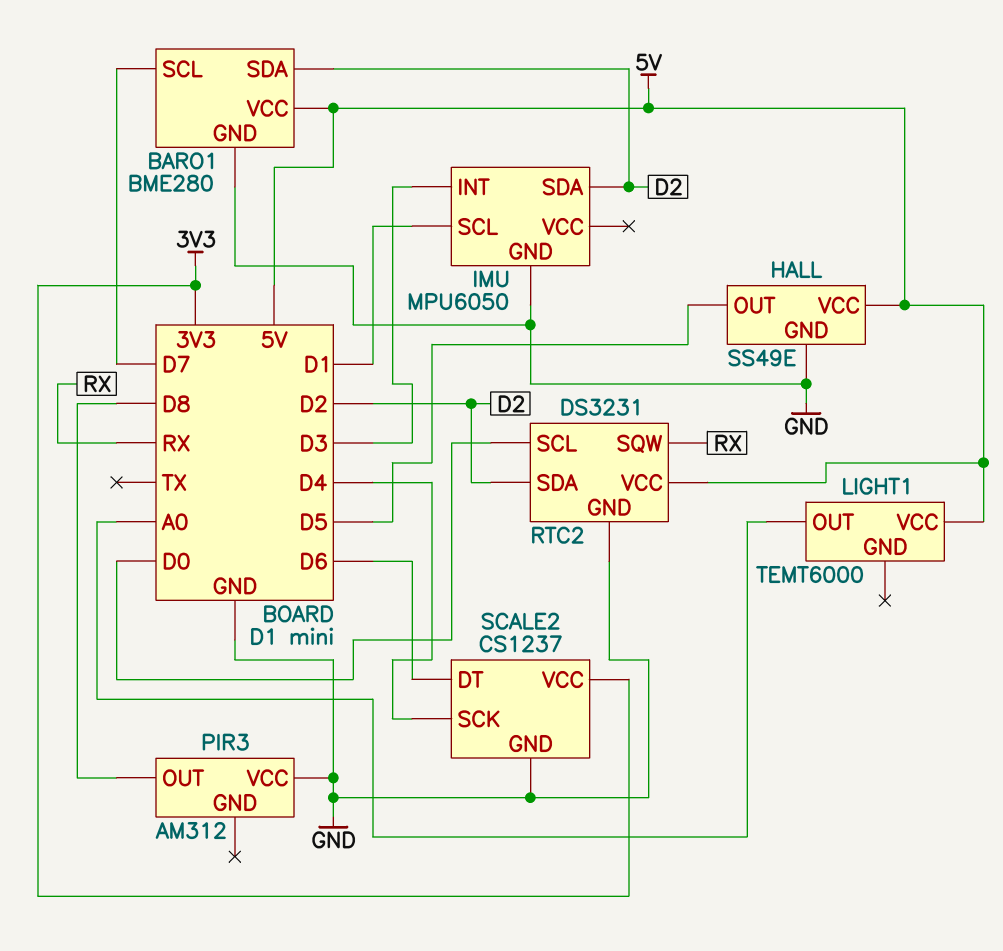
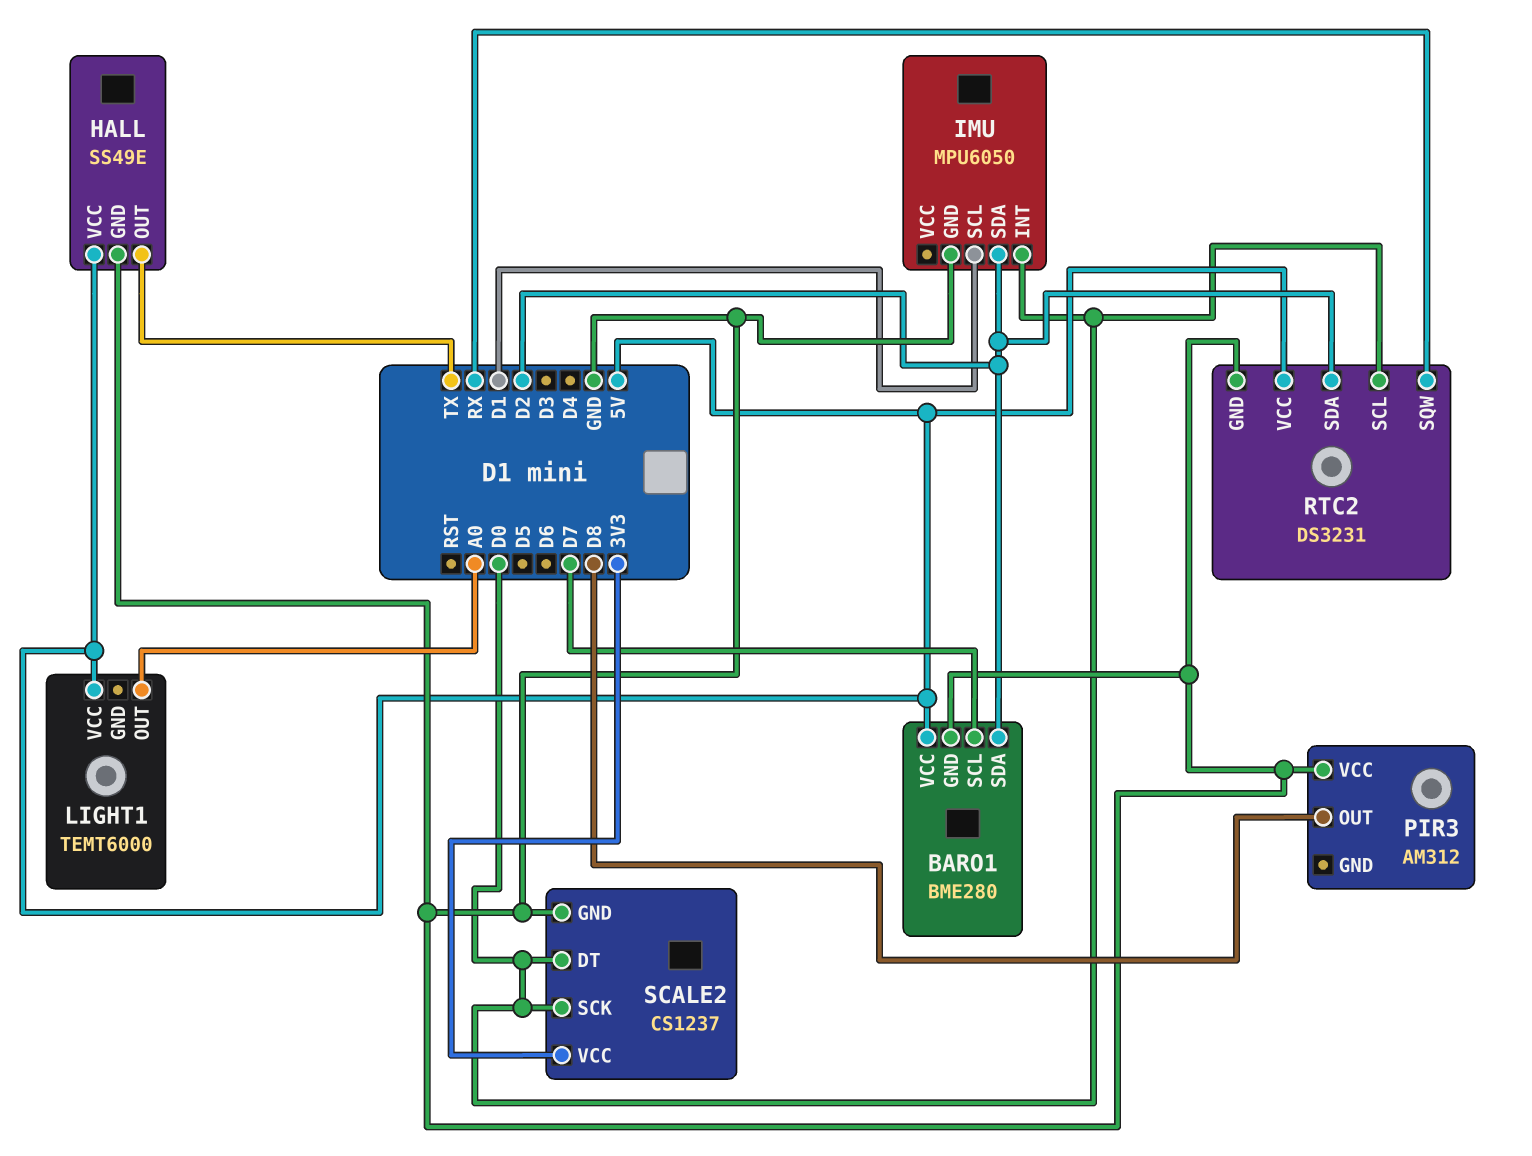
HALL pin OUT: D5 -> TX
IMU pin INT: D3 -> D0
SCALE2 pin DT: D6 -> D0
SCALE2 pin SCK: D4 -> D0

